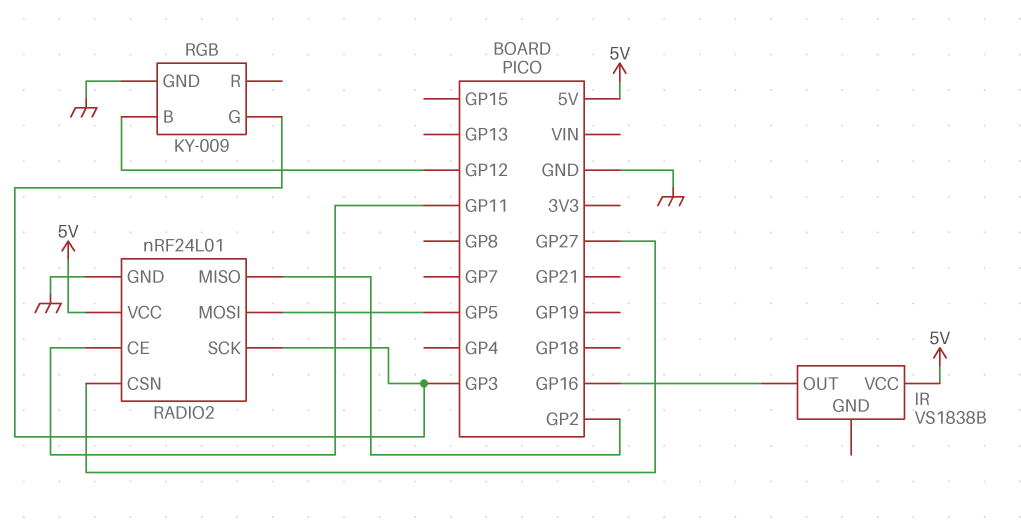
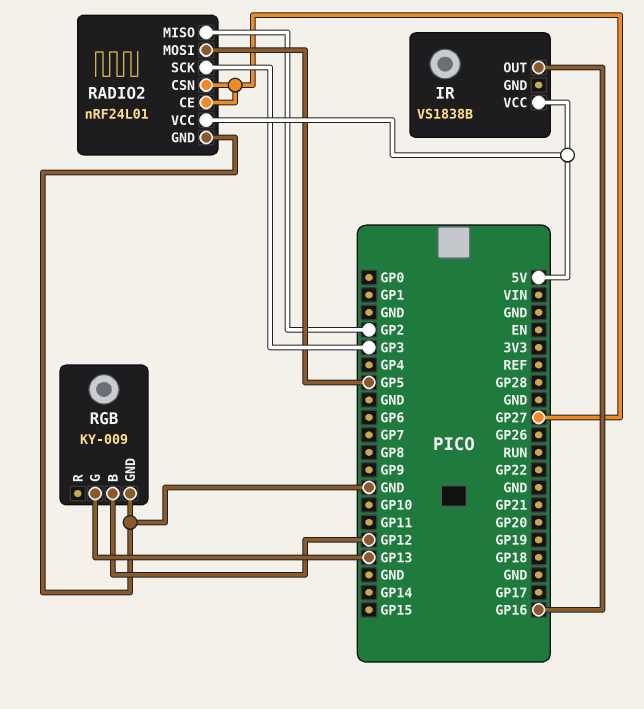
RADIO2 pin CE: GP11 -> GP27
RGB pin G: GP3 -> GP13

